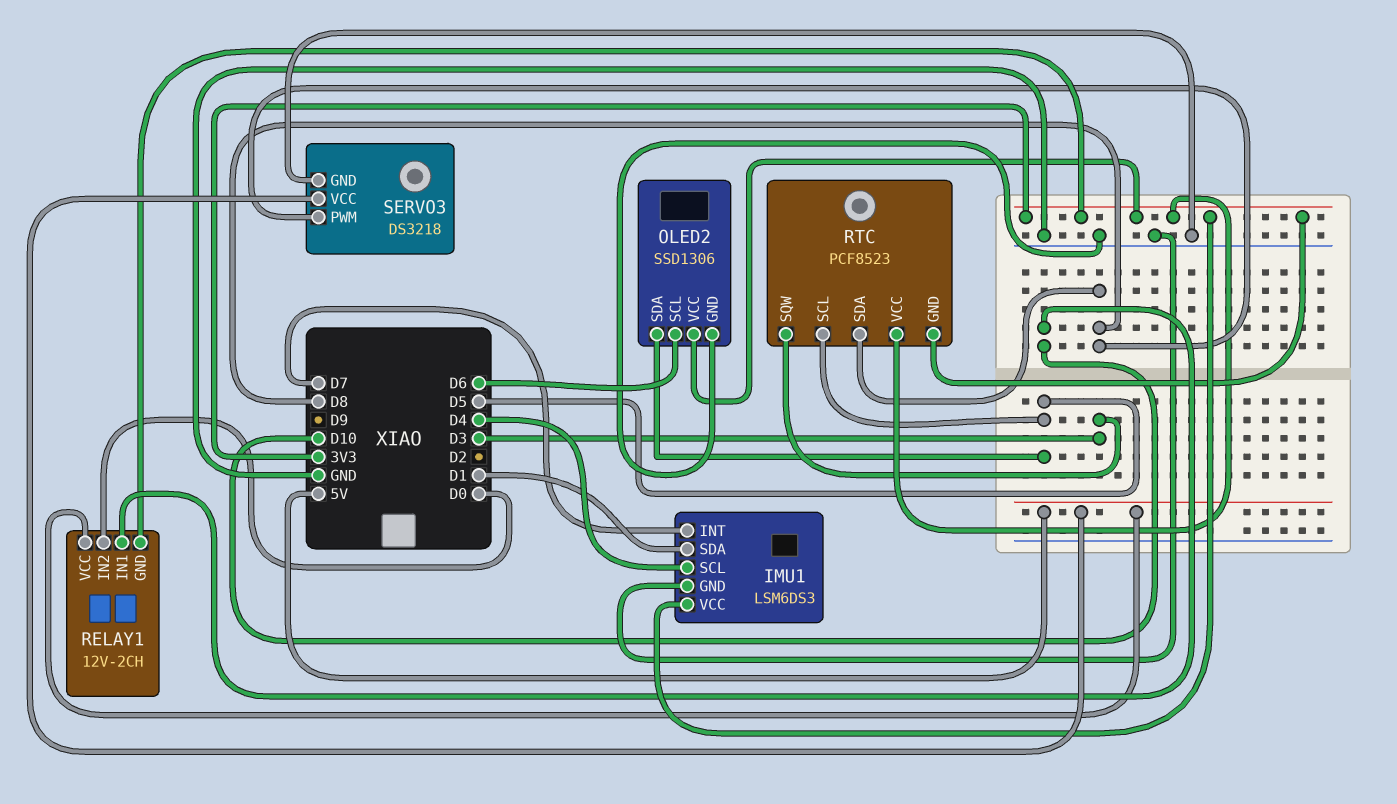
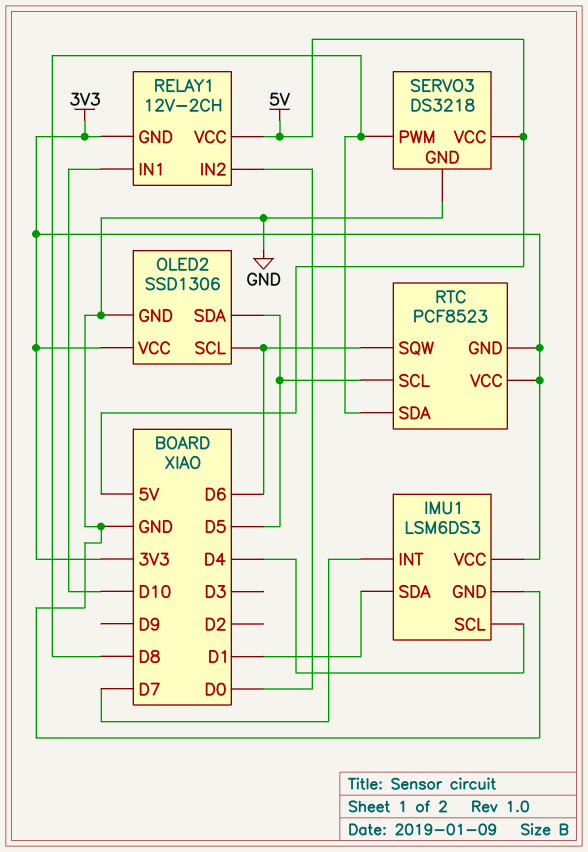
RTC pin SQW: D3 -> D6

